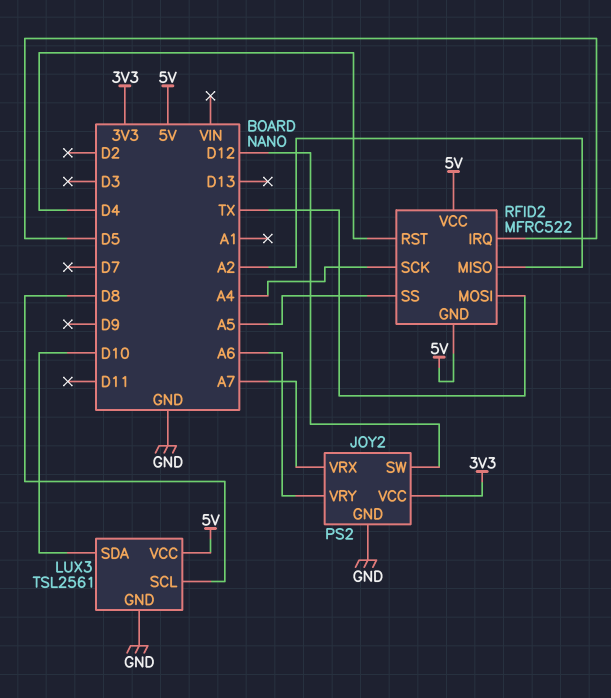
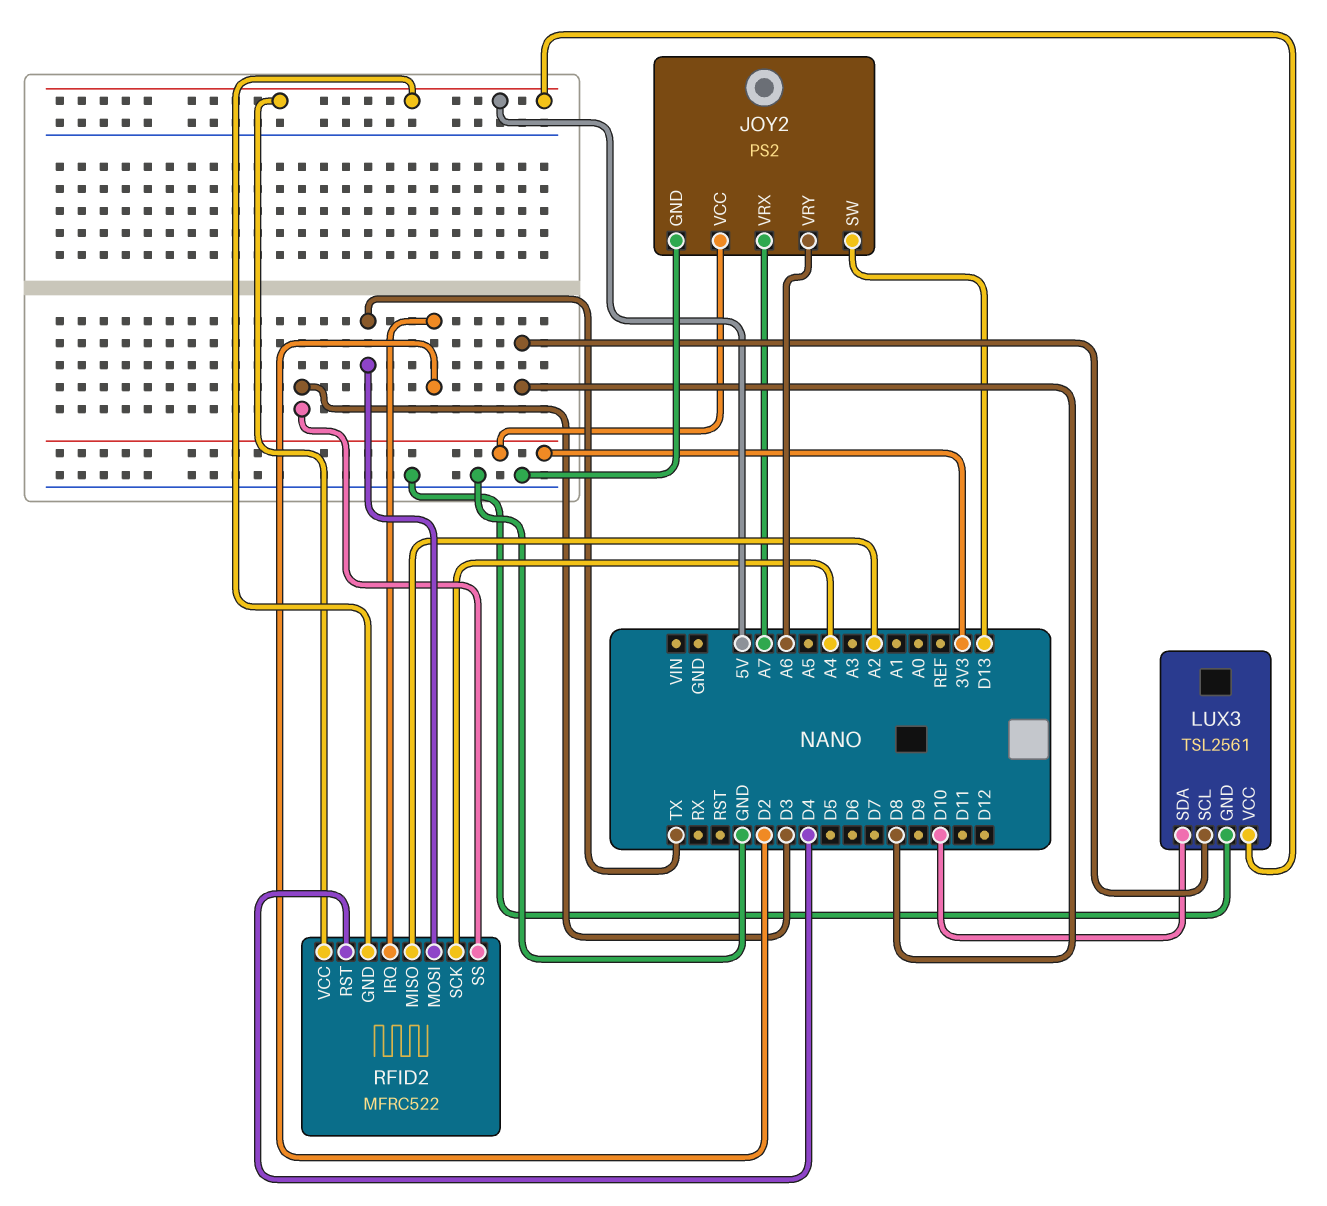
JOY2 pin SW: D12 -> D13
RFID2 pin IRQ: D5 -> D2
RFID2 pin SS: A5 -> D3

